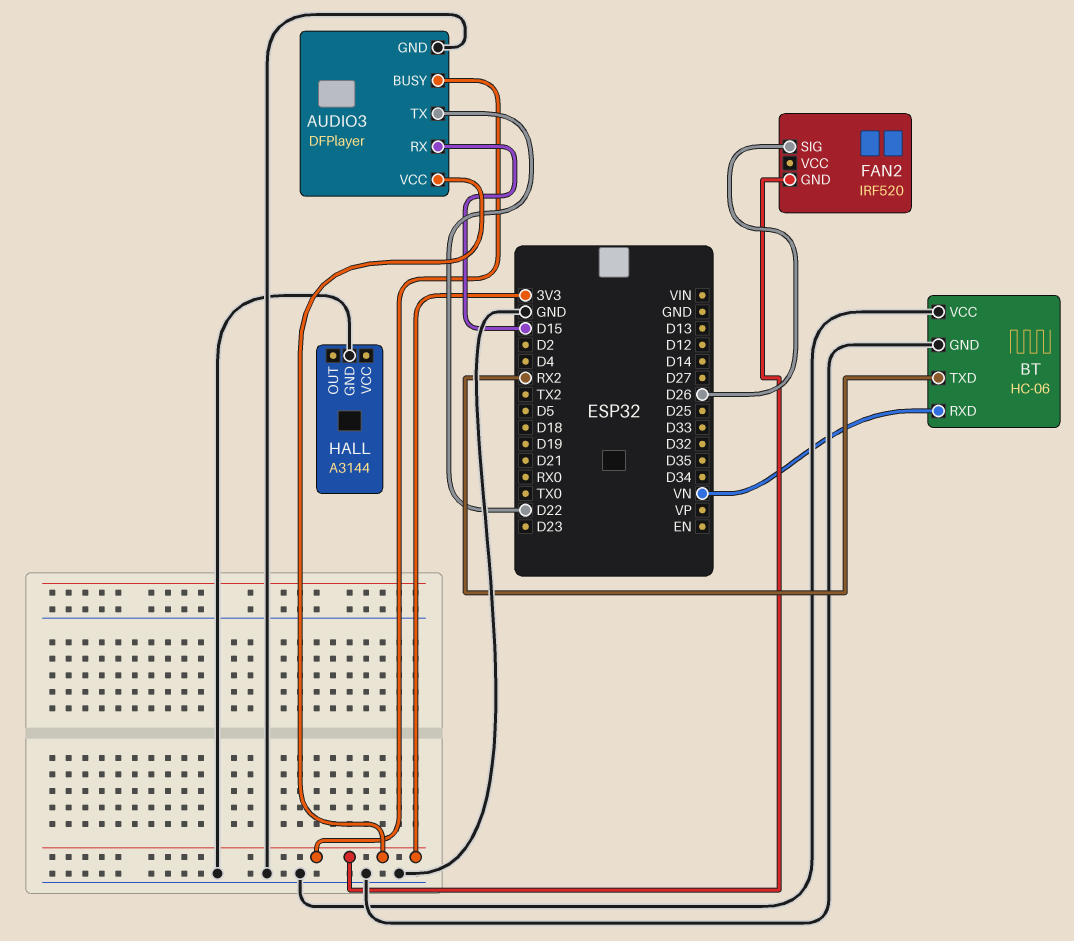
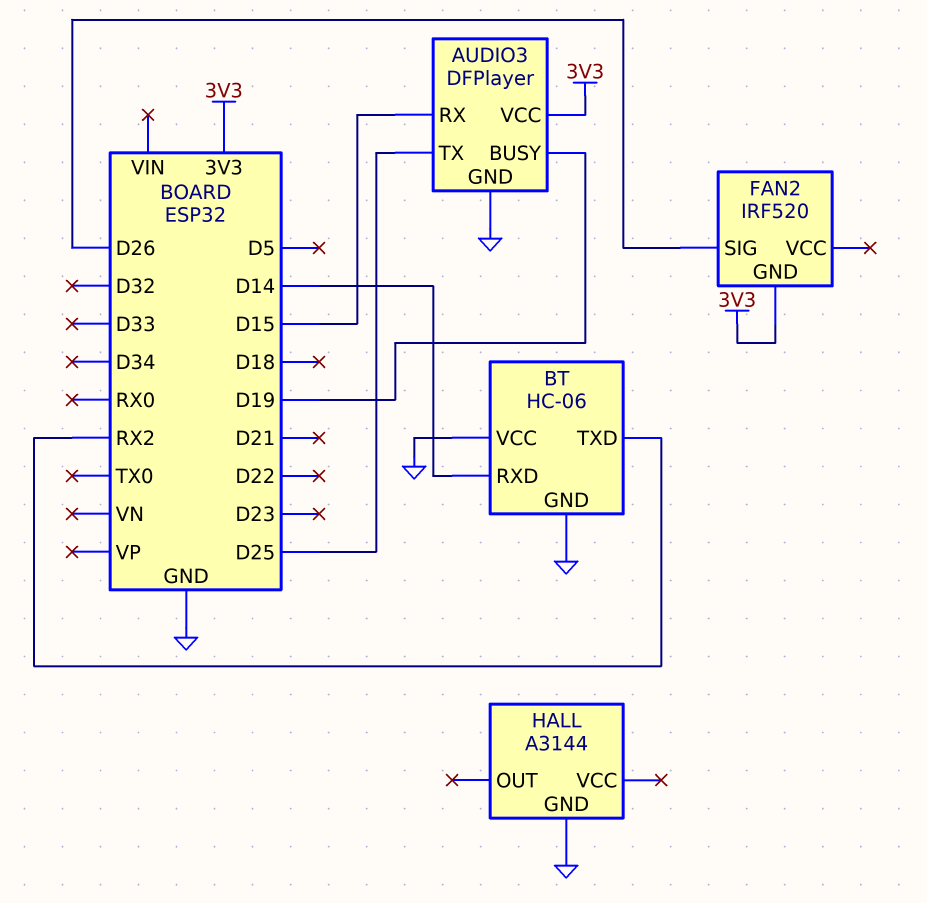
AUDIO3 pin BUSY: 3V3 -> D19
AUDIO3 pin TX: D22 -> D25
BT pin RXD: VN -> D14

